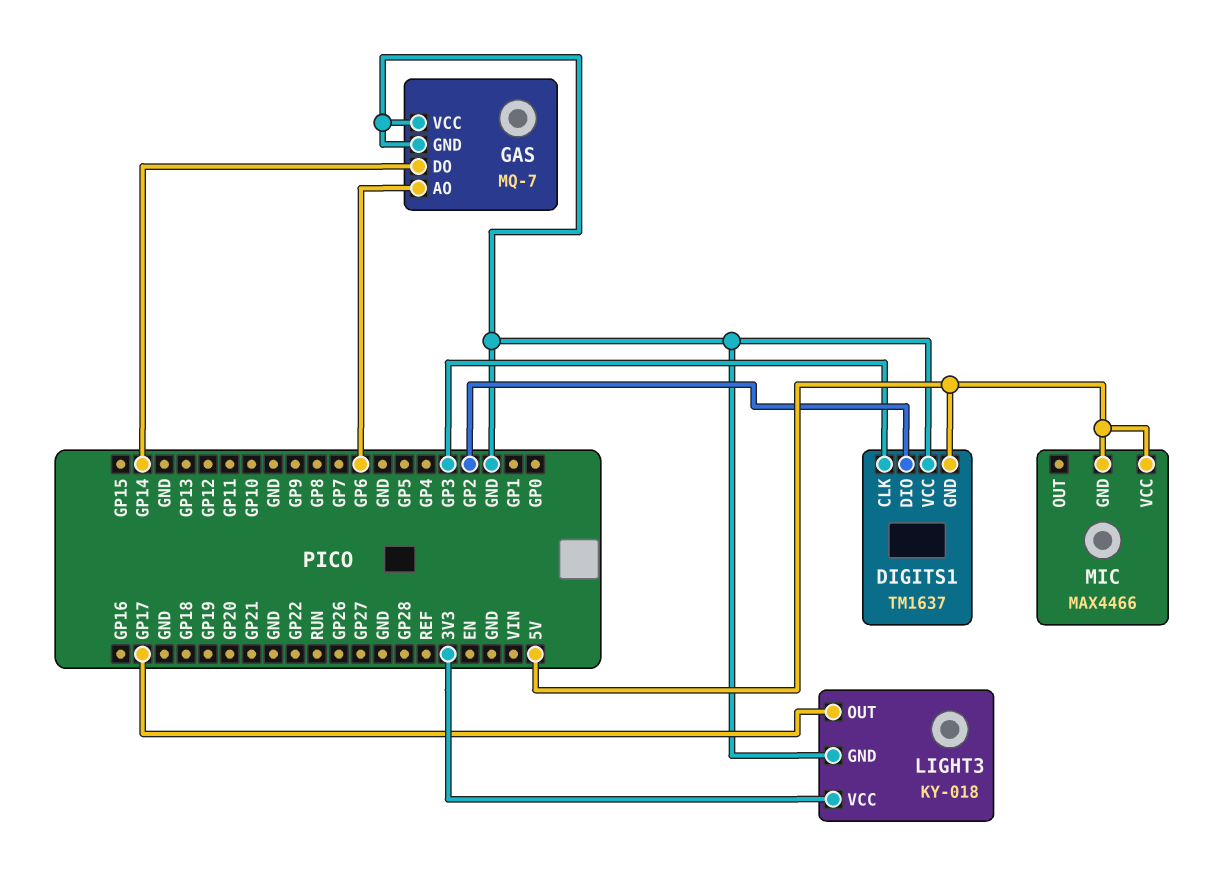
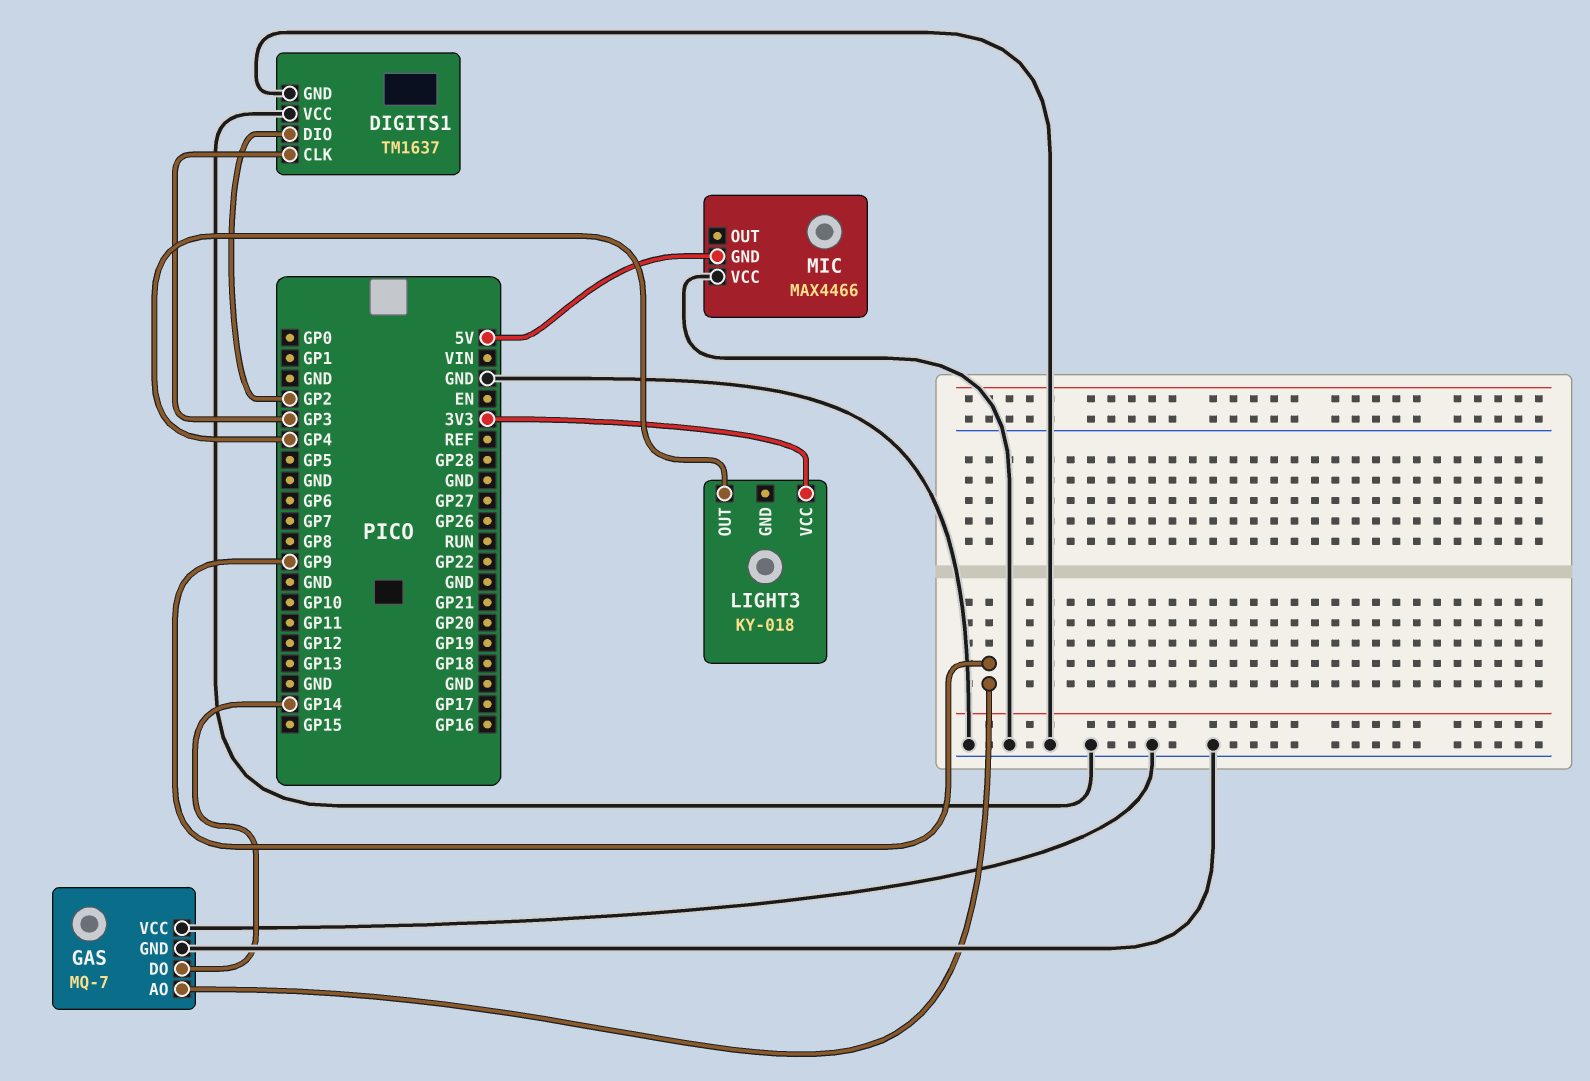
DIGITS1 pin GND: 5V -> GND
GAS pin AO: GP6 -> GP9
LIGHT3 pin GND: GND -> none
LIGHT3 pin OUT: GP17 -> GP4
MIC pin VCC: 5V -> GND

